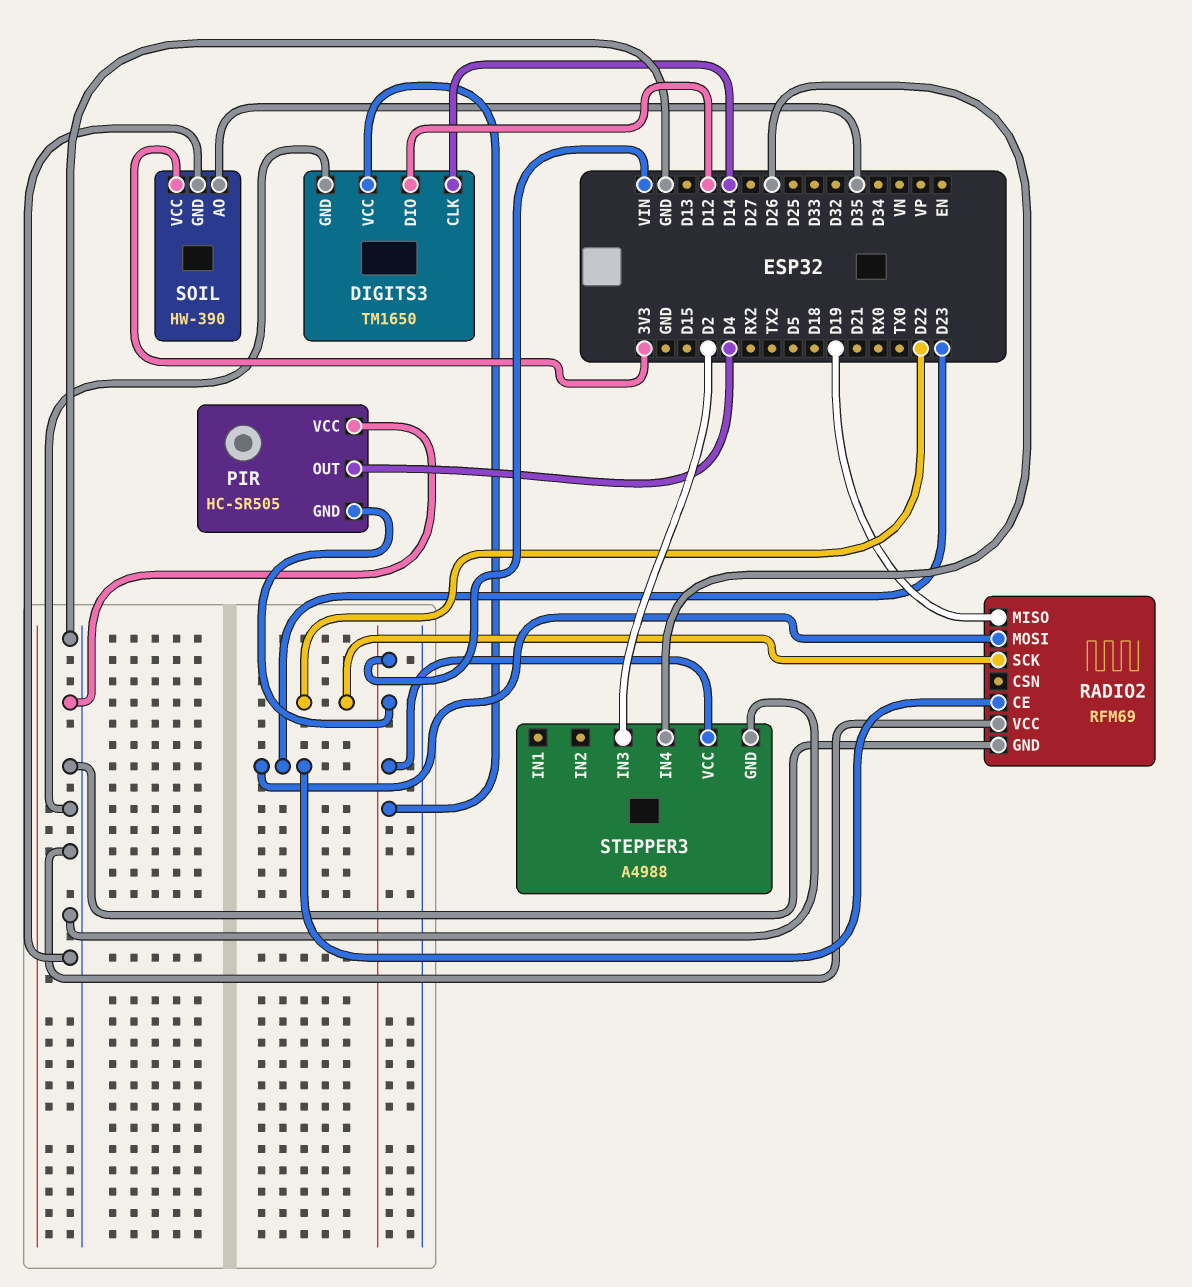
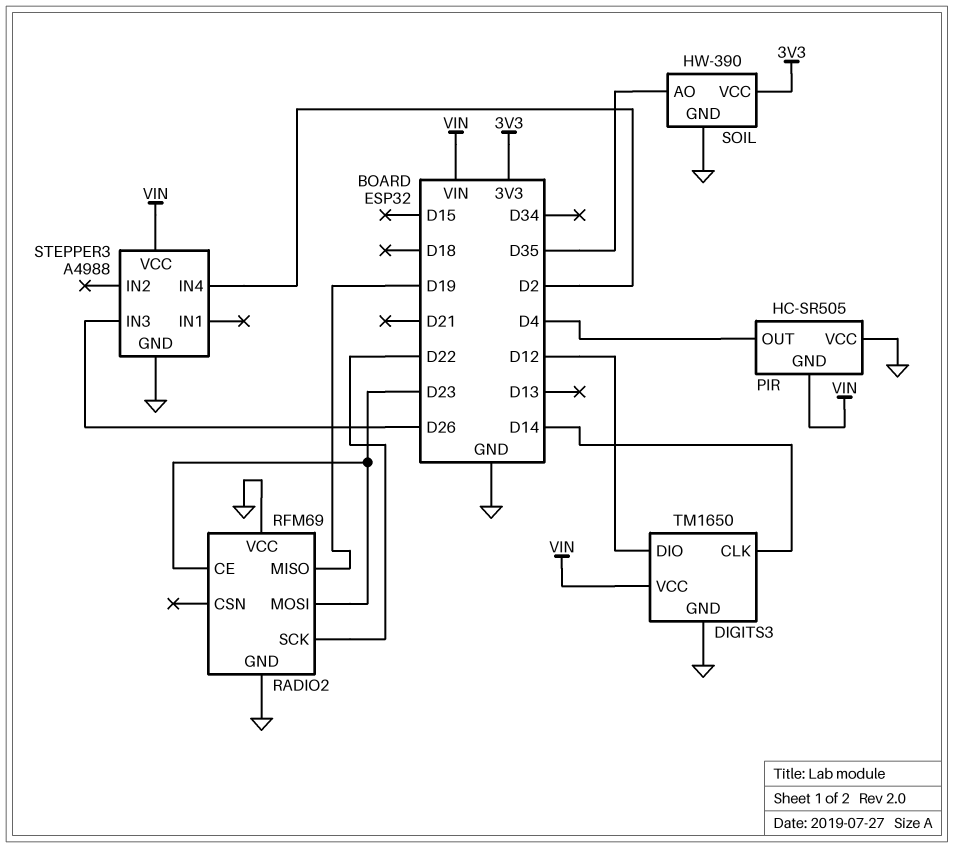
STEPPER3 pin IN3: D2 -> D26
STEPPER3 pin IN4: D26 -> D2

